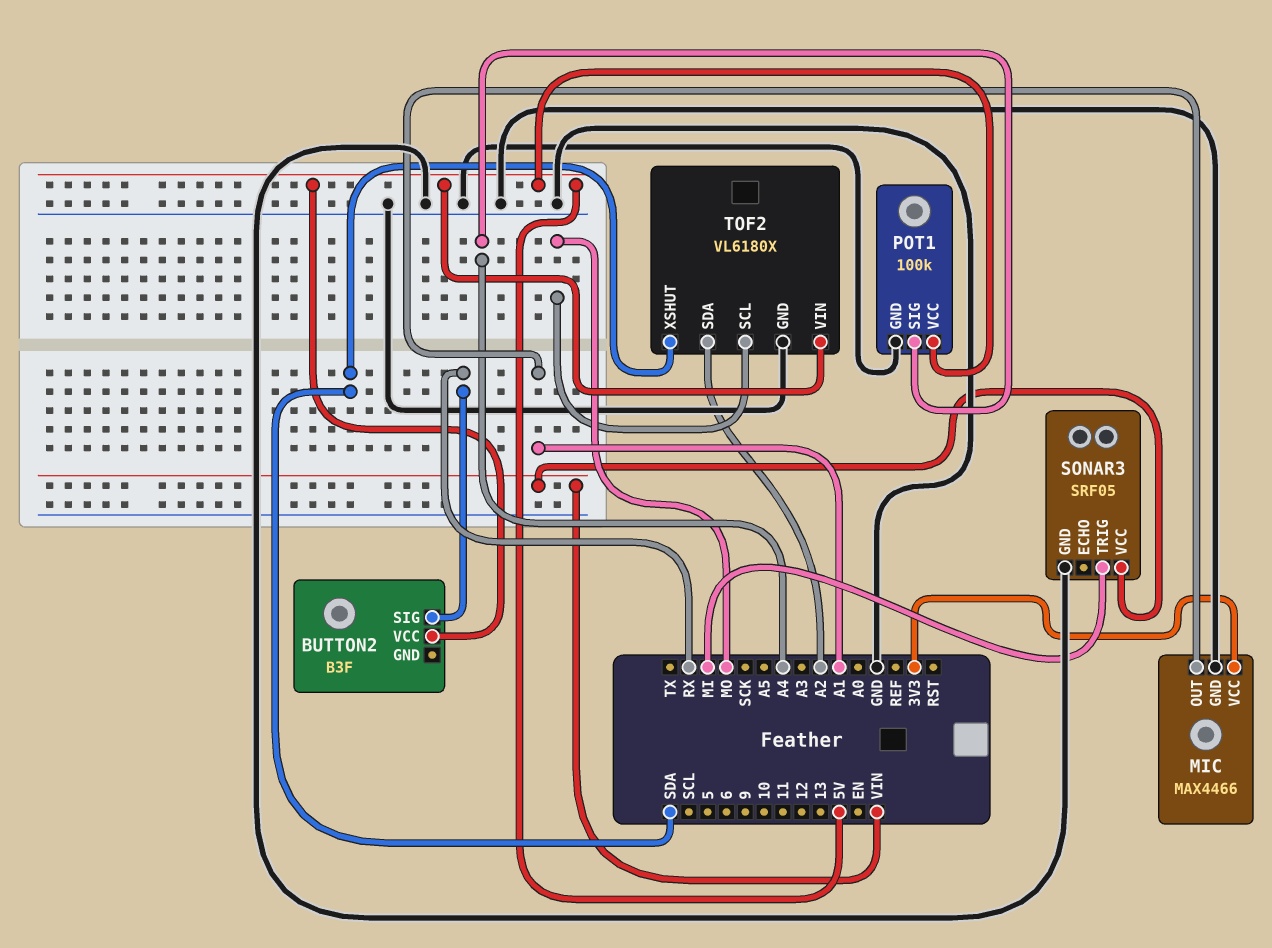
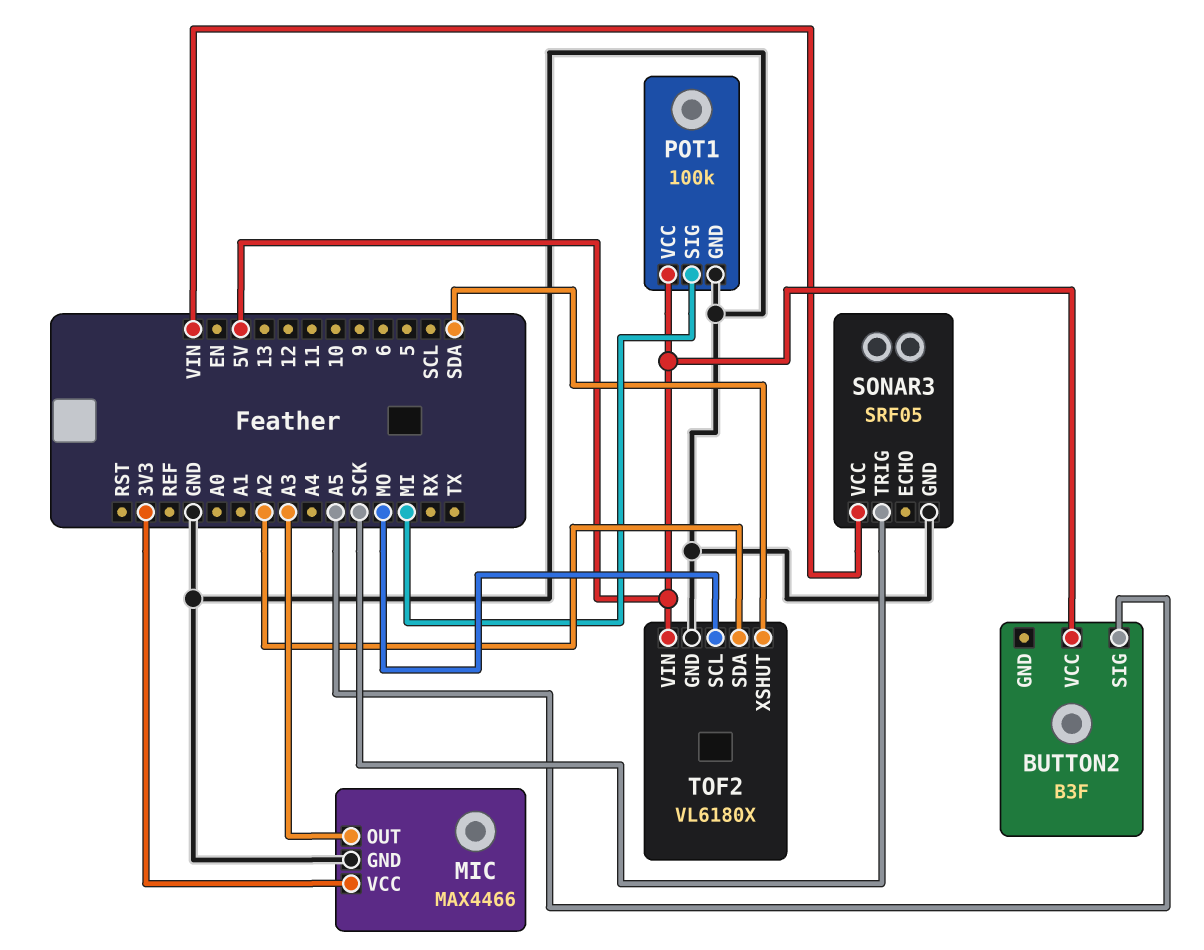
BUTTON2 pin SIG: RX -> A5
MIC pin OUT: A1 -> A3
POT1 pin SIG: A4 -> MI
SONAR3 pin TRIG: MI -> SCK

